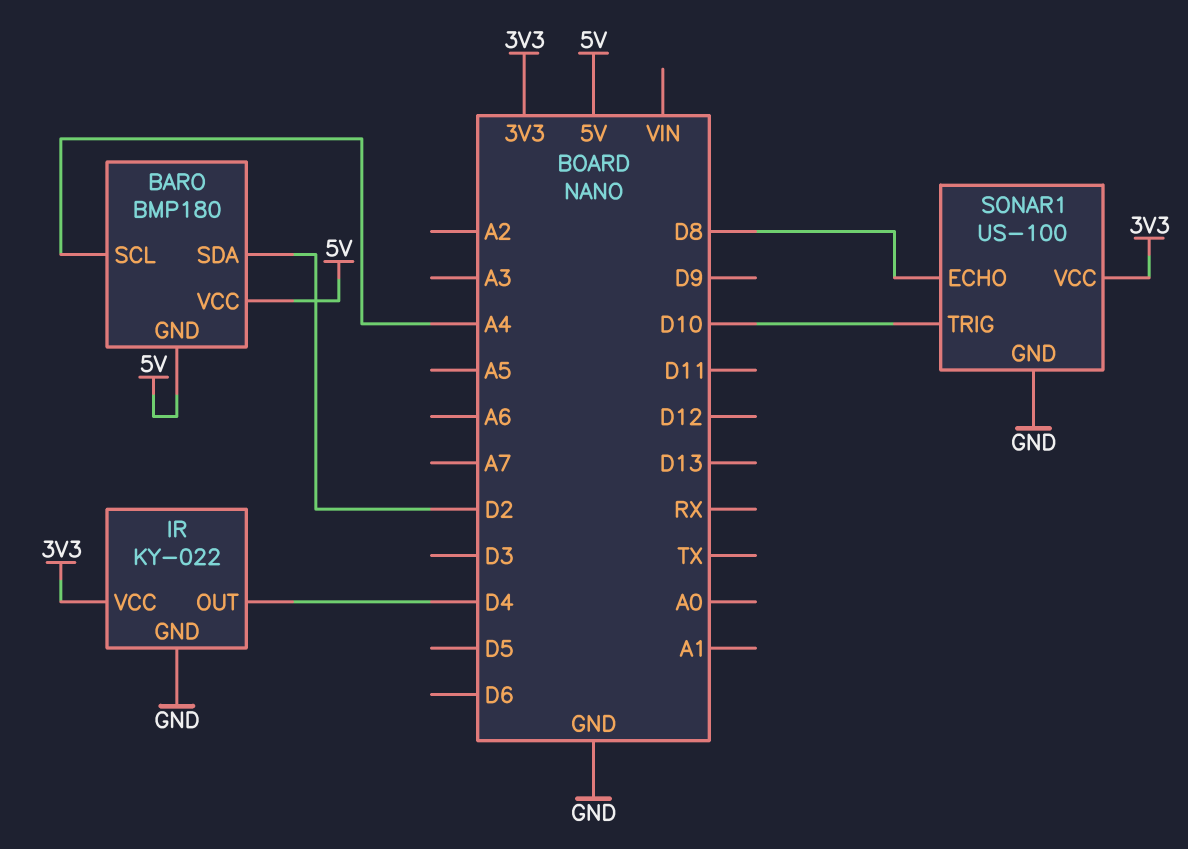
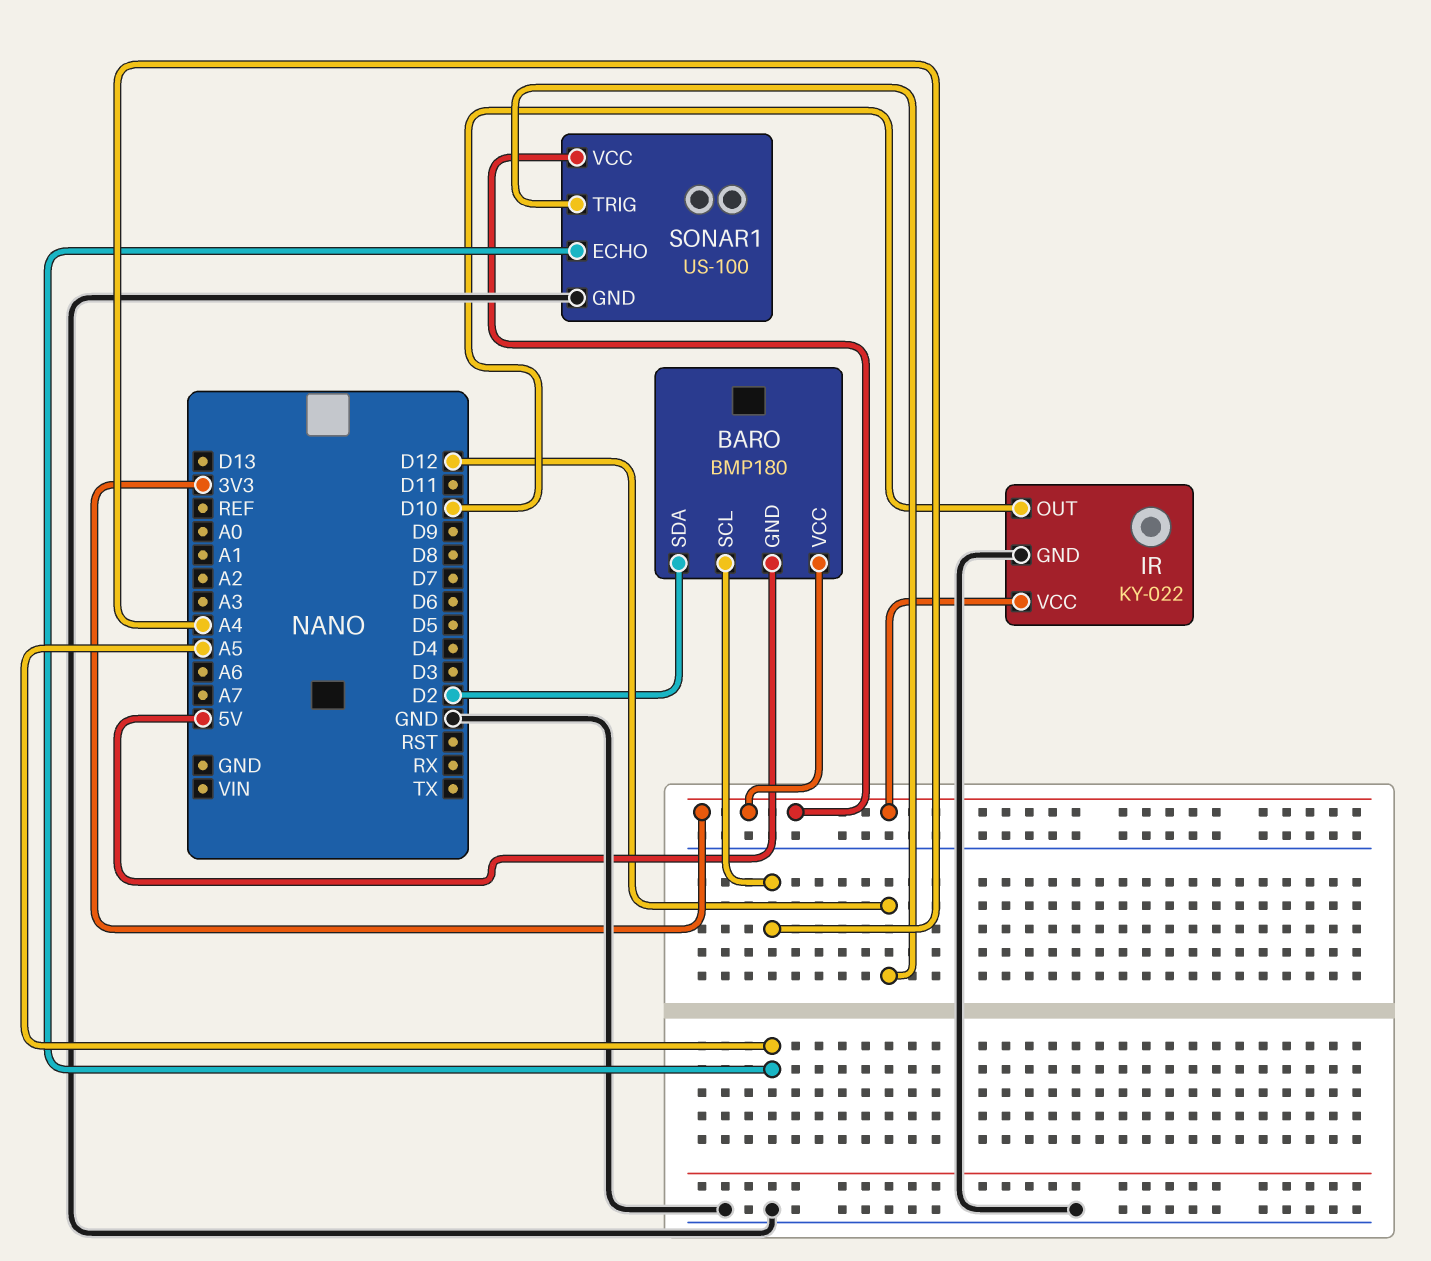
BARO pin VCC: 5V -> 3V3
IR pin OUT: D4 -> D10
SONAR1 pin ECHO: D8 -> A5
SONAR1 pin TRIG: D10 -> D12

